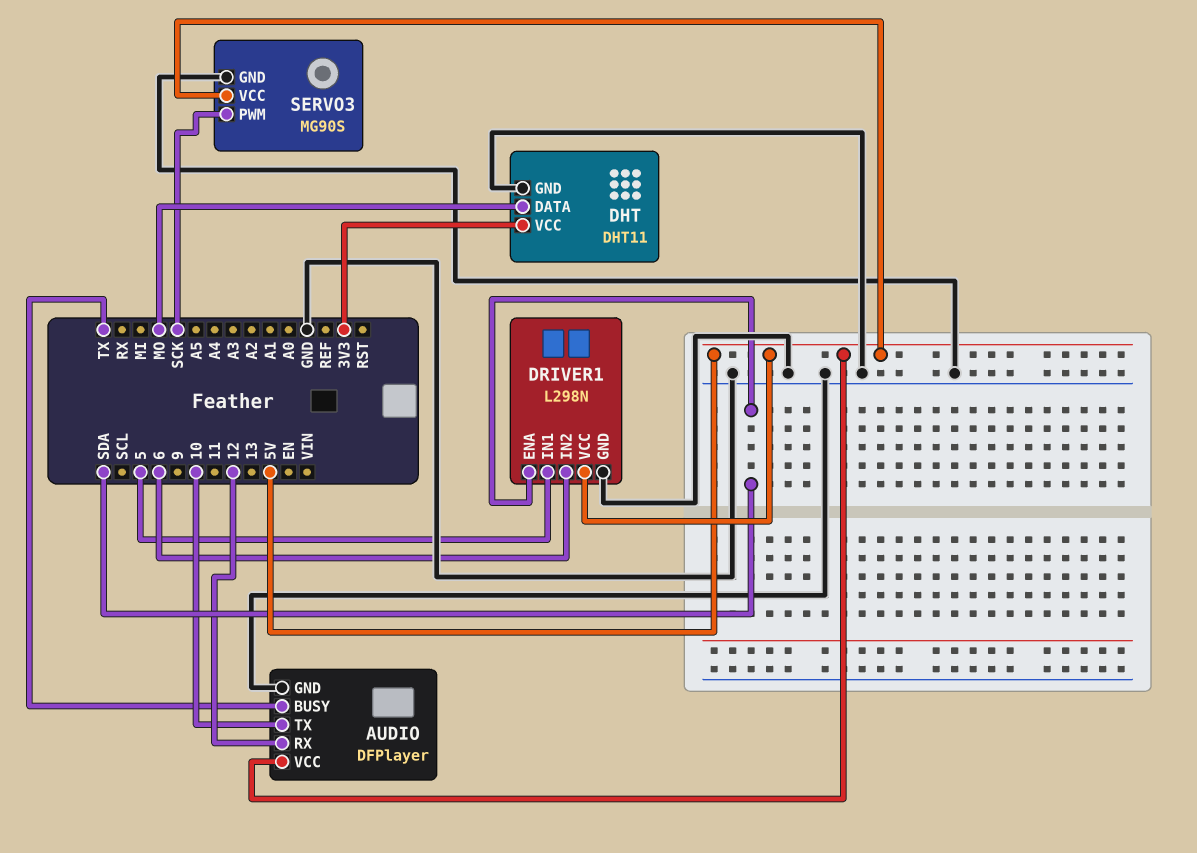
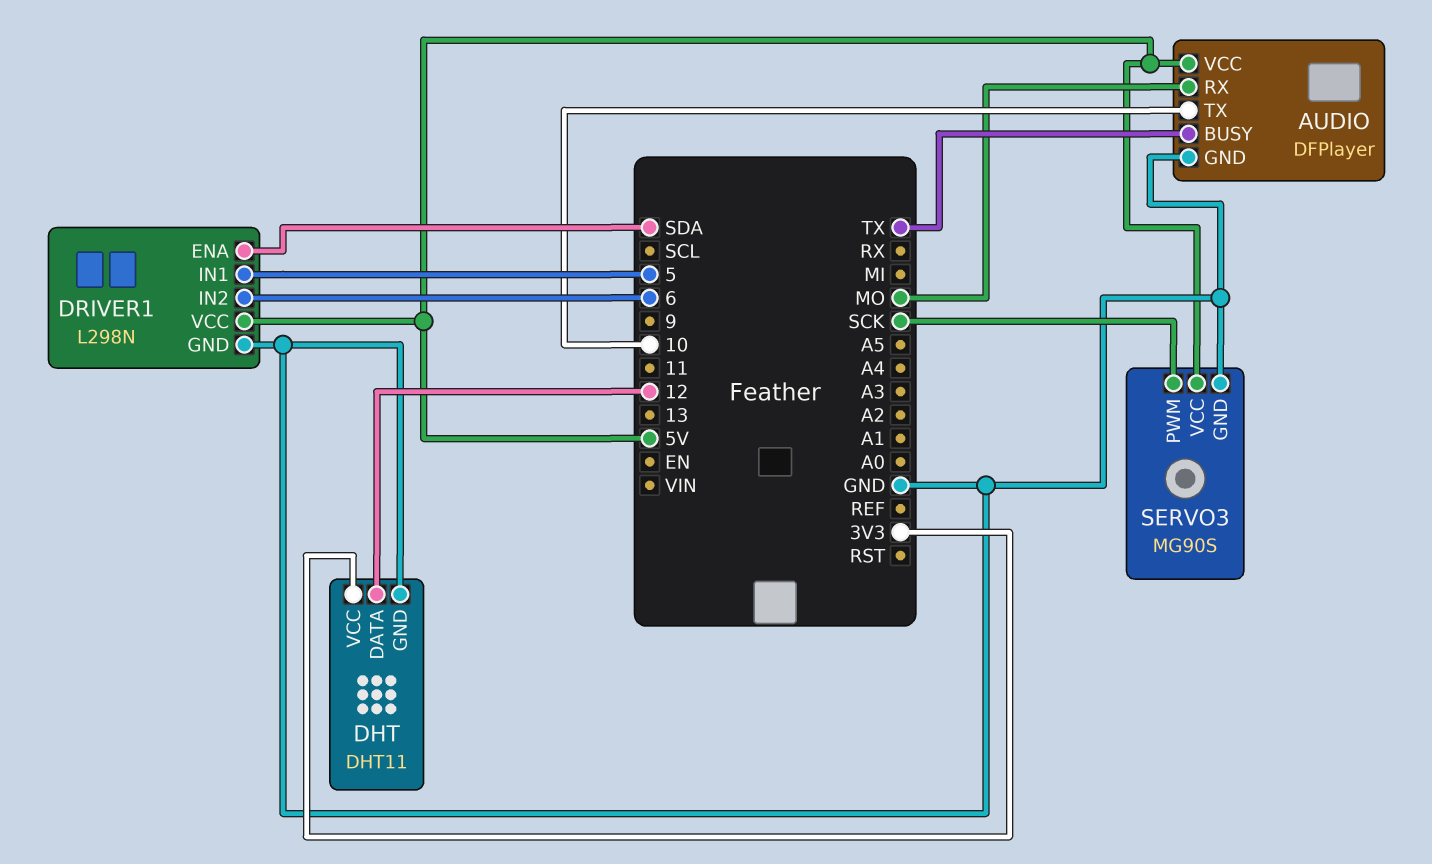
AUDIO pin RX: 12 -> MO
DHT pin DATA: MO -> 12

